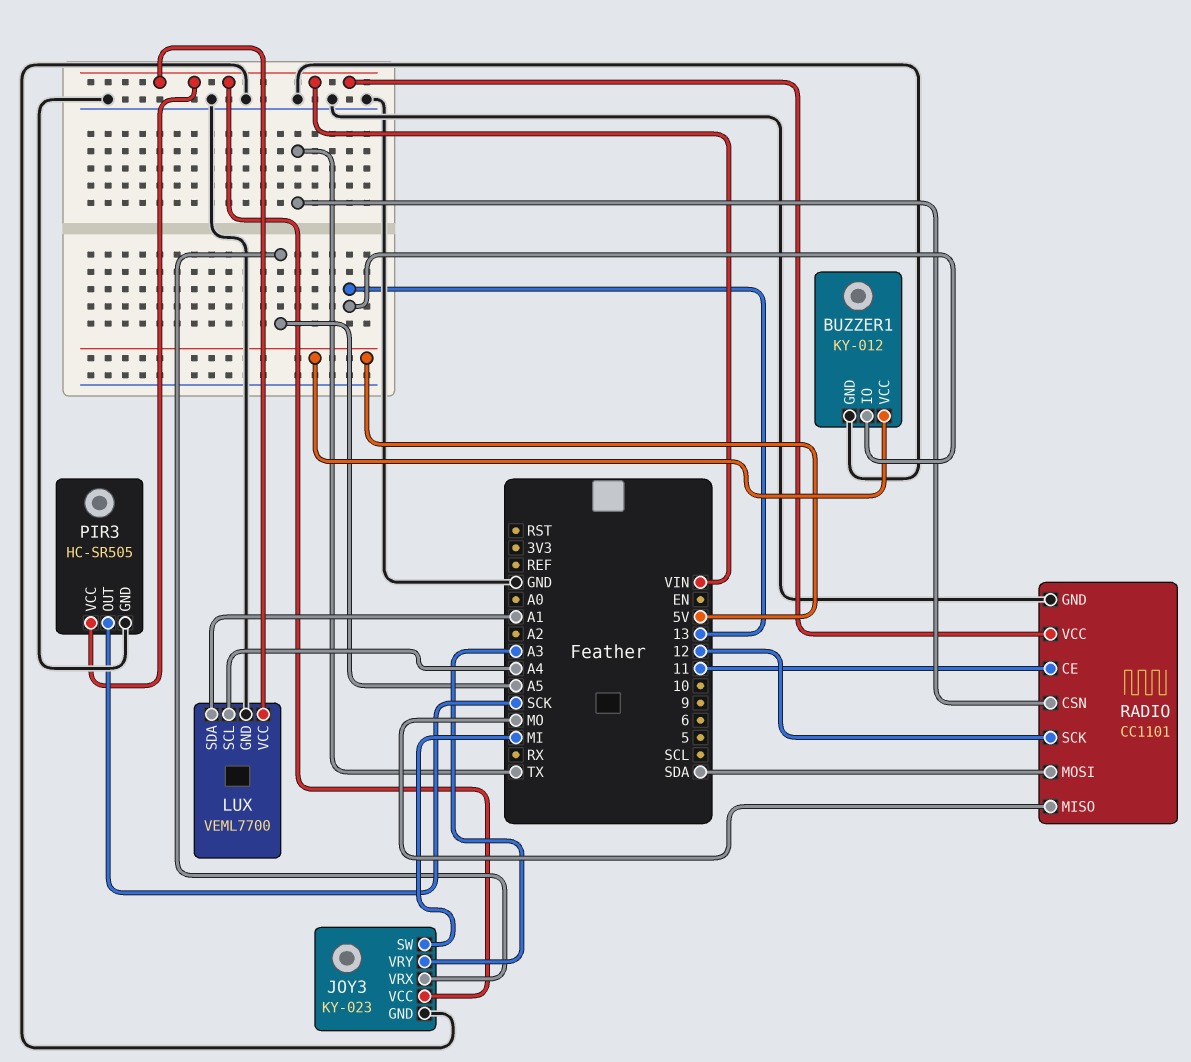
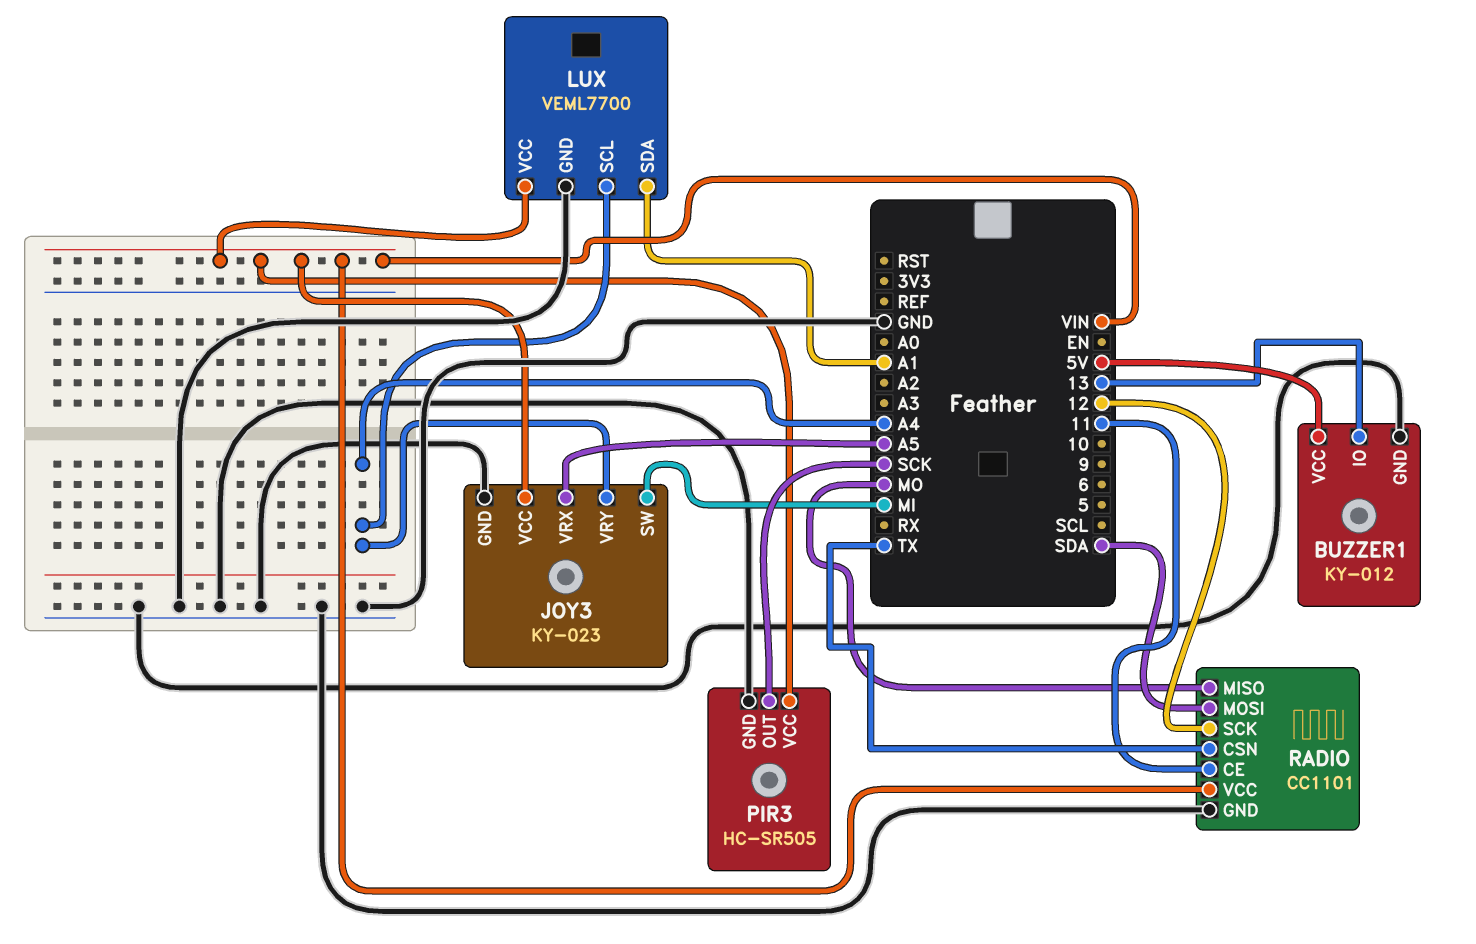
JOY3 pin VRY: A3 -> A4

